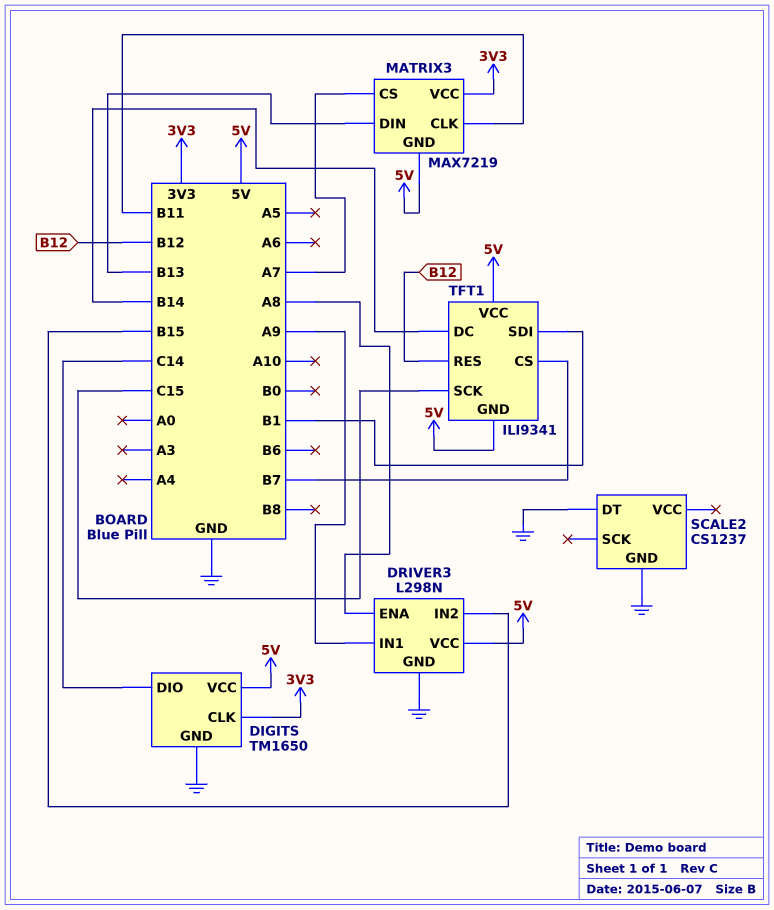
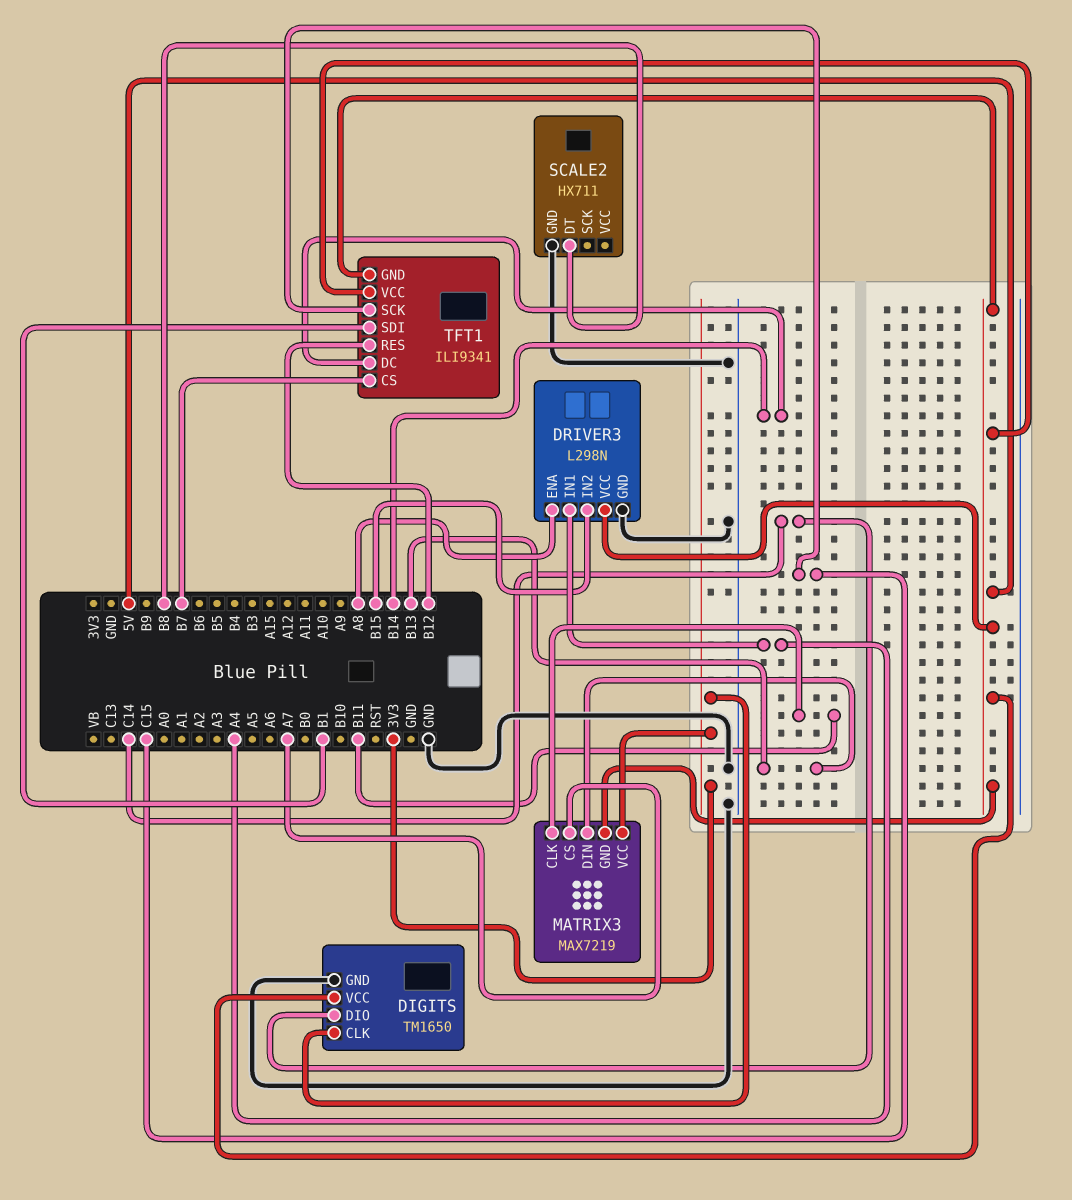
DRIVER3 pin IN1: A9 -> A4
SCALE2: CS1237 -> HX711
SCALE2 pin DT: GND -> B8

